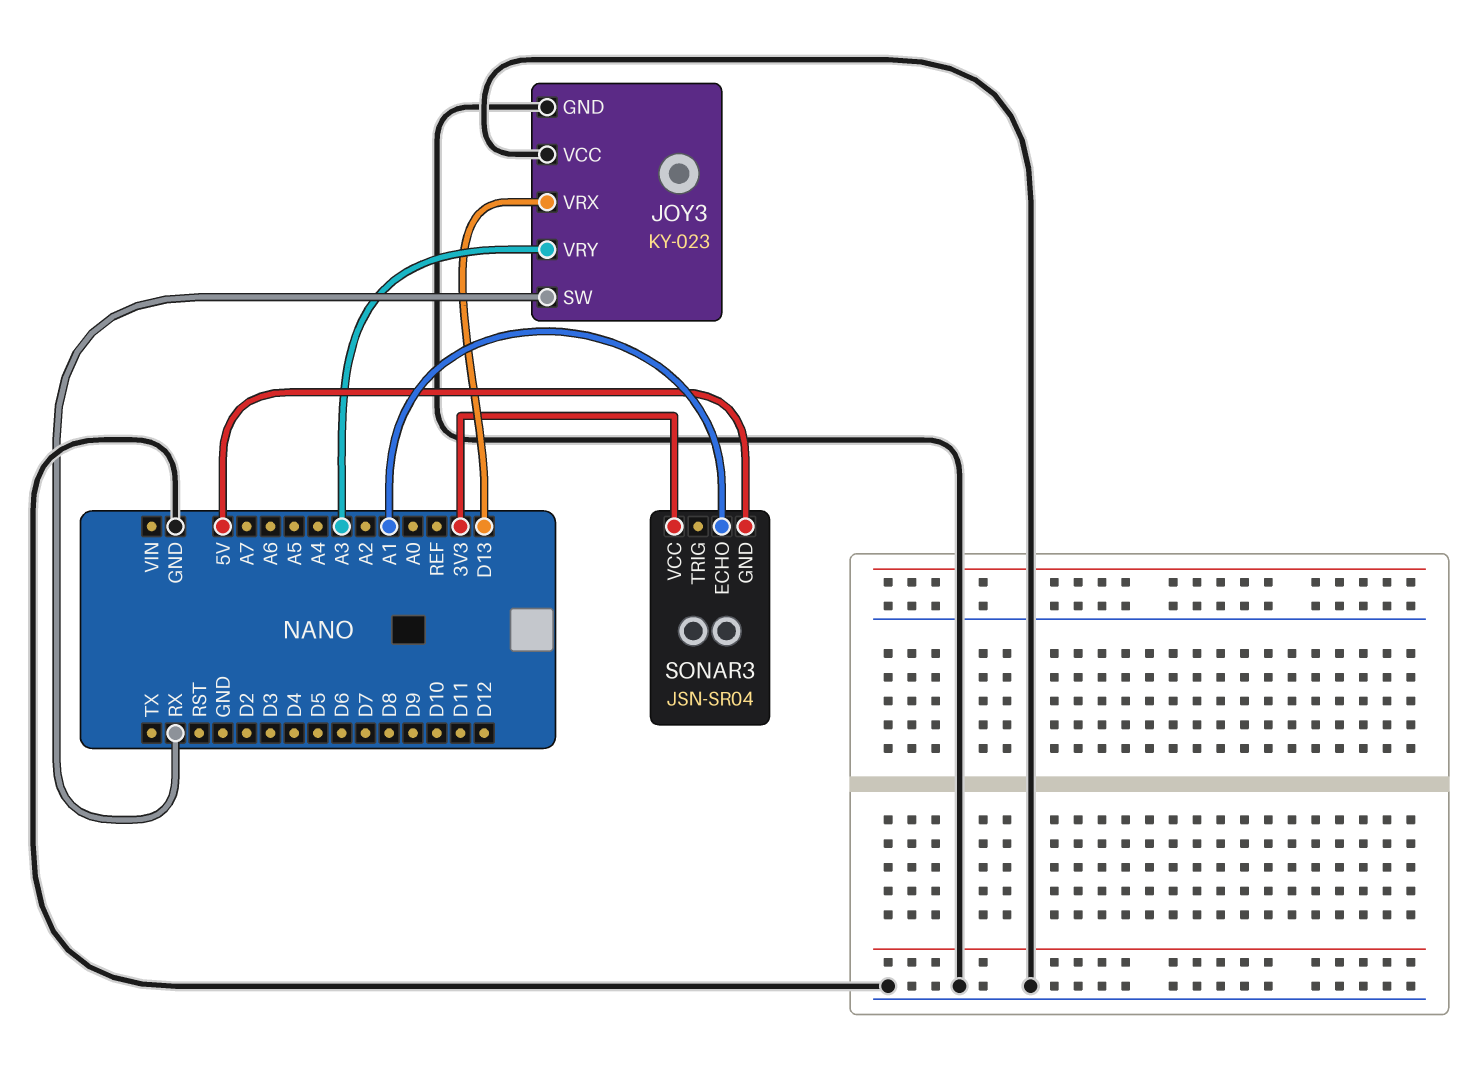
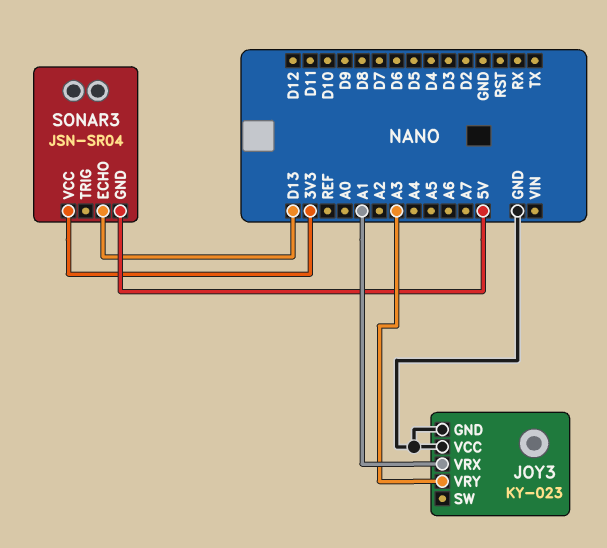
JOY3 pin SW: RX -> none
JOY3 pin VRX: D13 -> A1
SONAR3 pin ECHO: A1 -> D13

